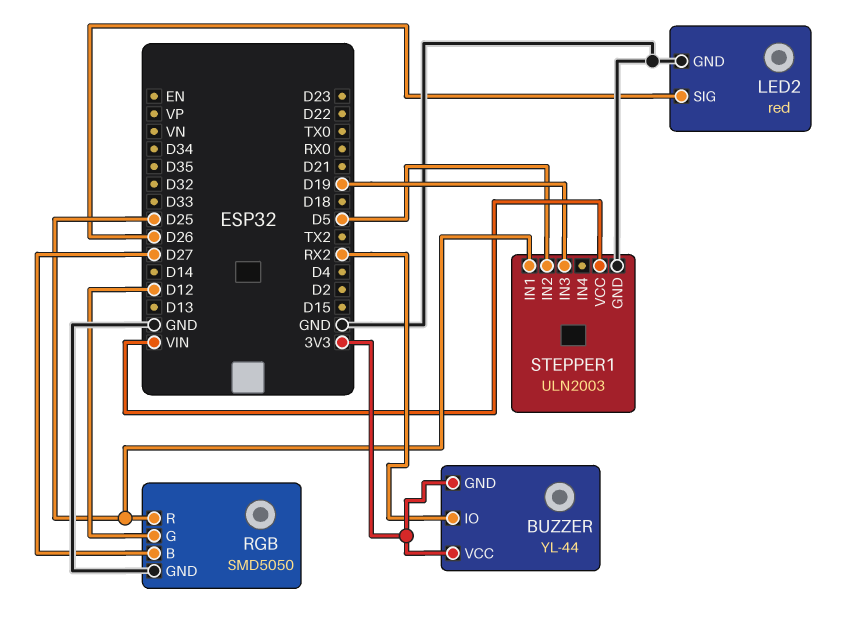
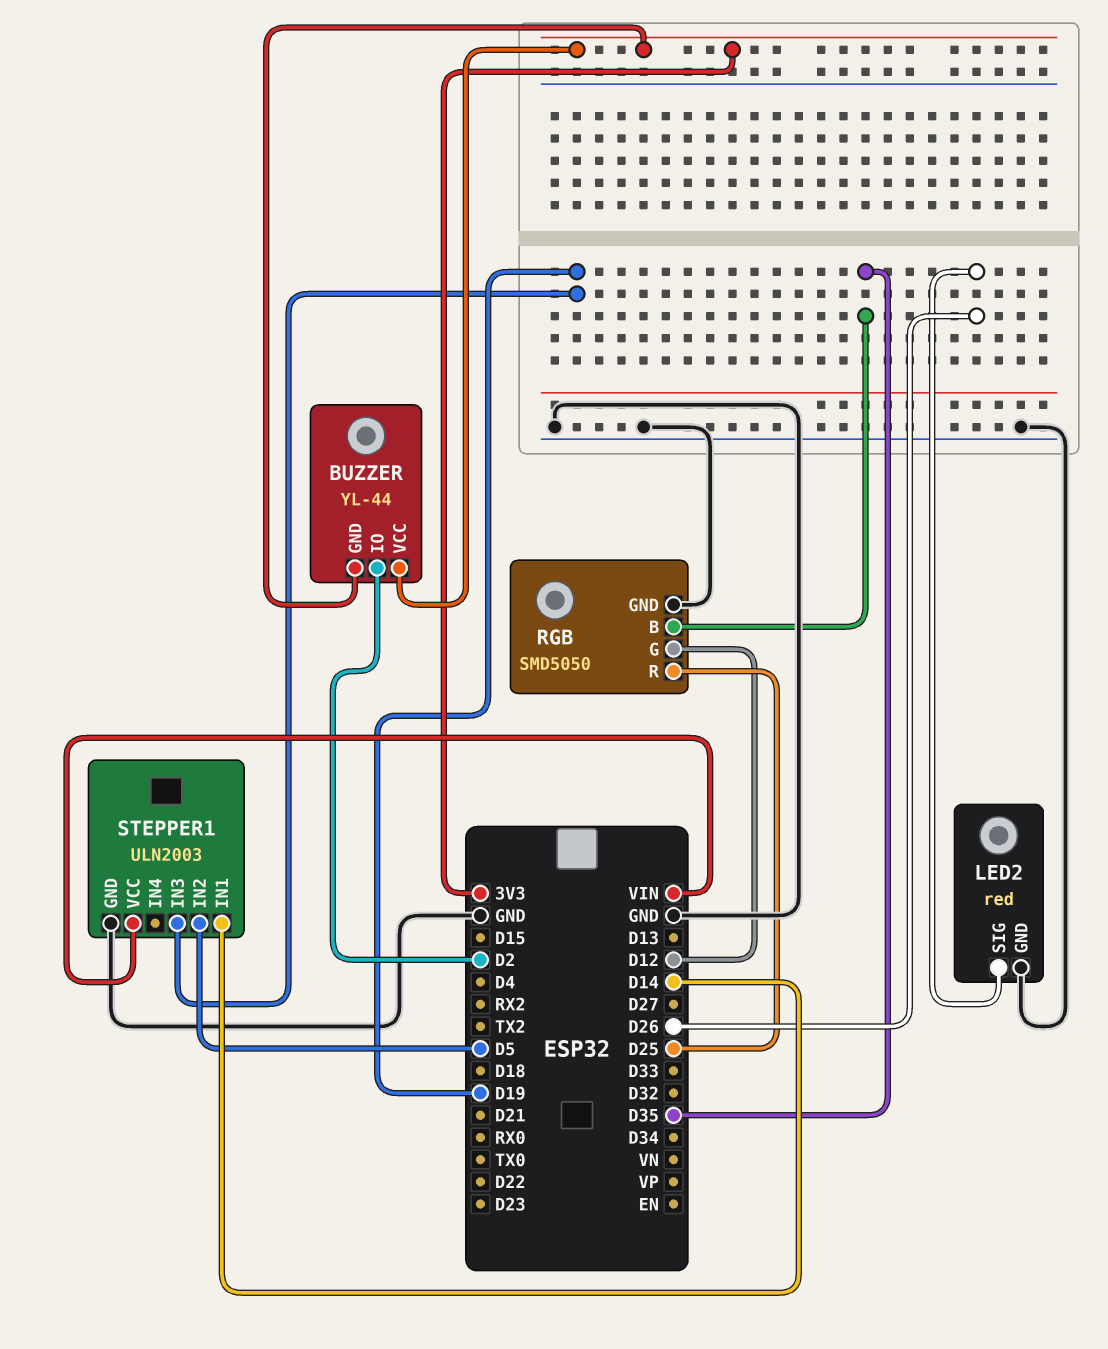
BUZZER pin IO: RX2 -> D2
RGB pin B: D27 -> D35
STEPPER1 pin IN1: D25 -> D14

